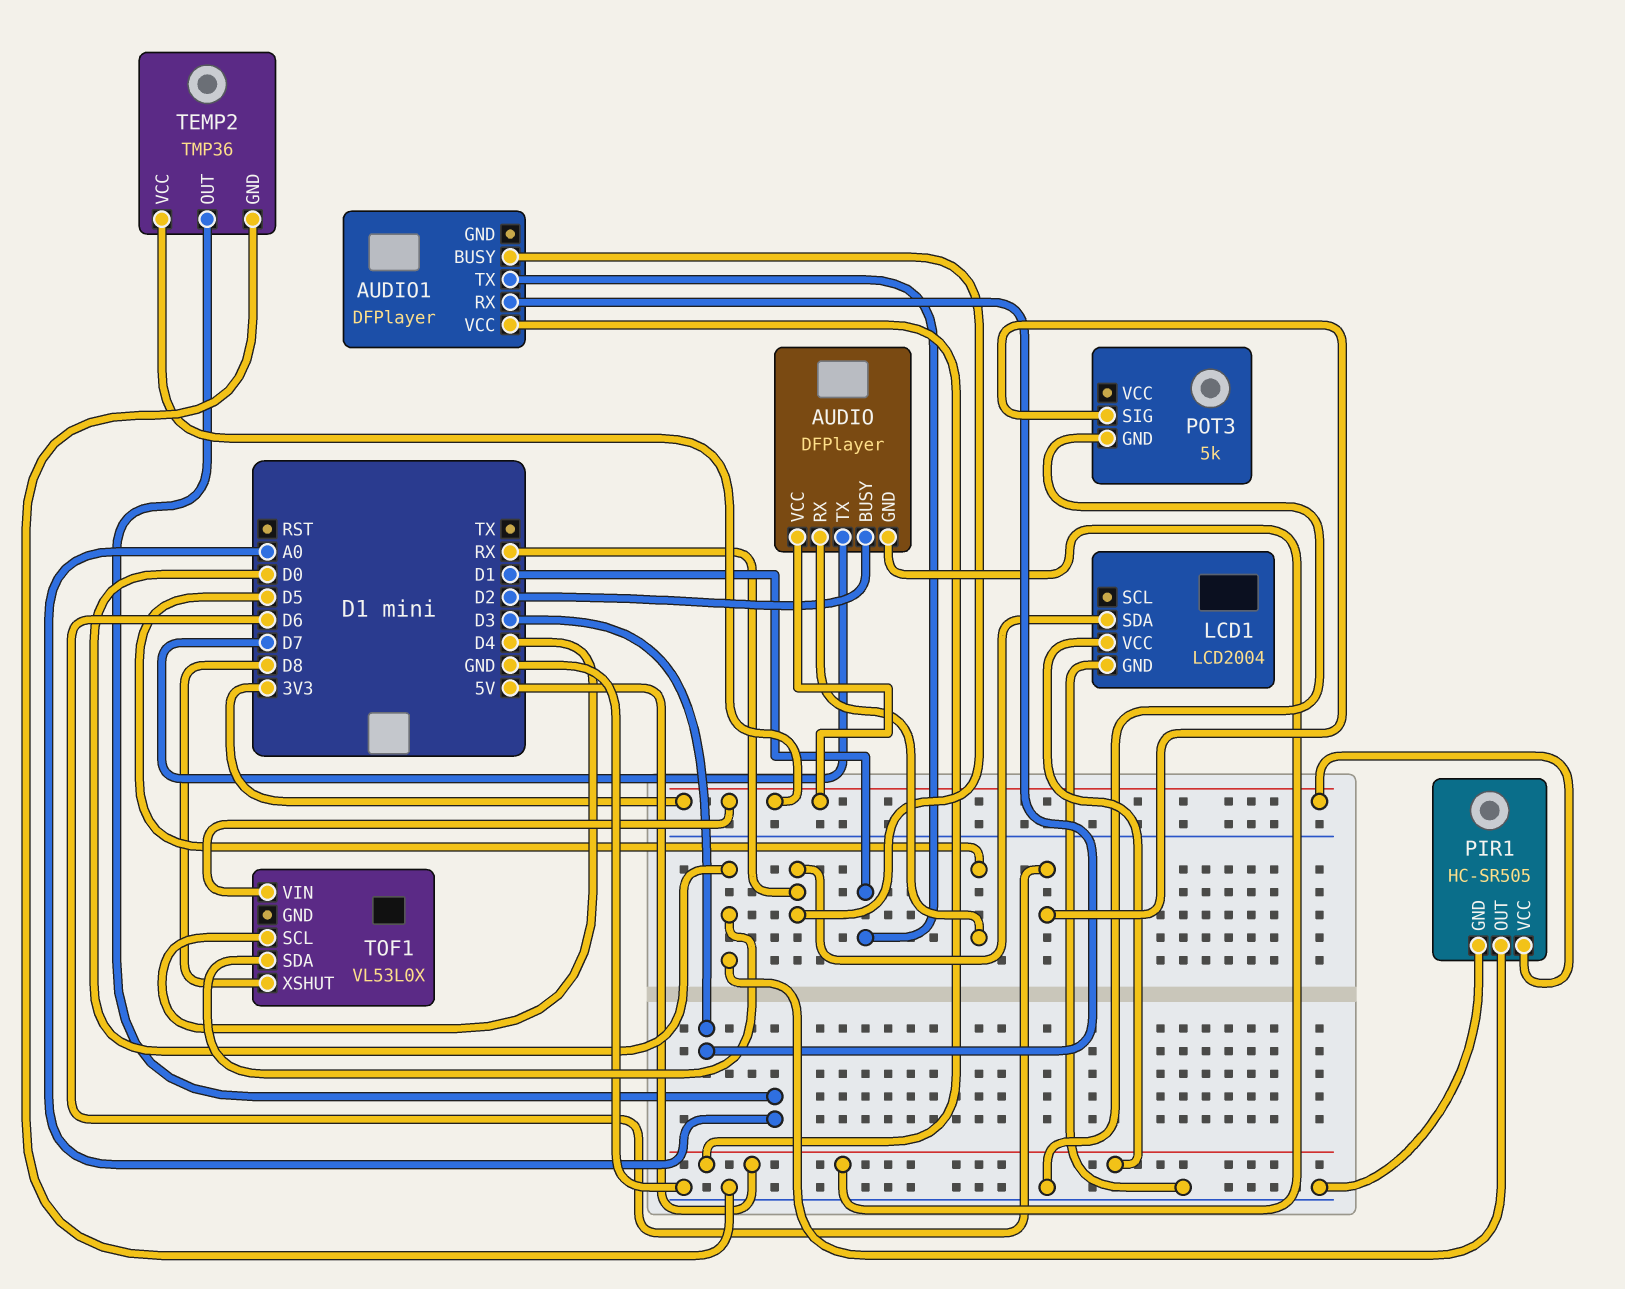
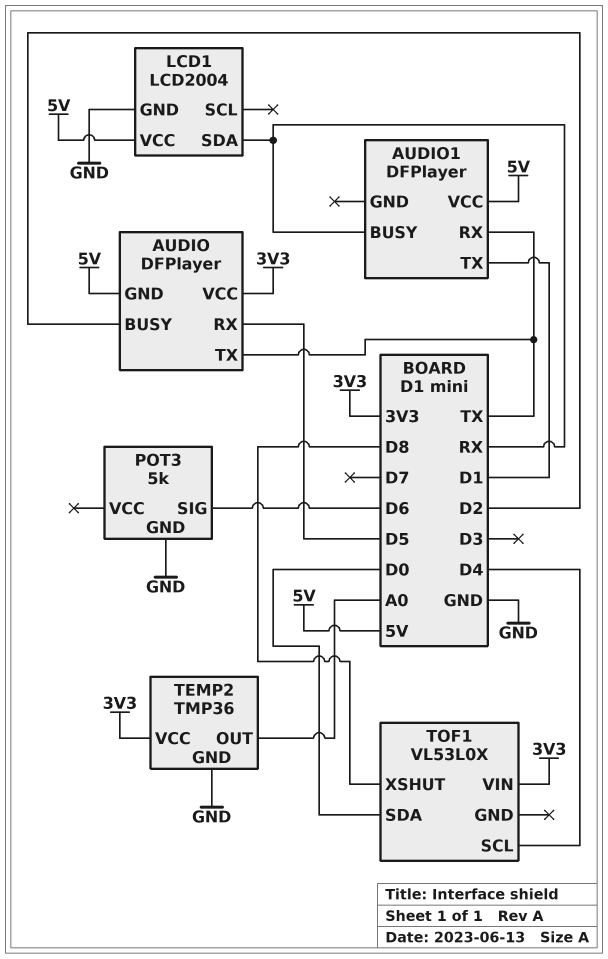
AUDIO pin TX: D7 -> TX
AUDIO1 pin RX: D3 -> TX
PIR1: HC-SR505 -> none
PIR1 pin GND: GND -> none
PIR1 pin OUT: D0 -> none
PIR1 pin VCC: 3V3 -> none

